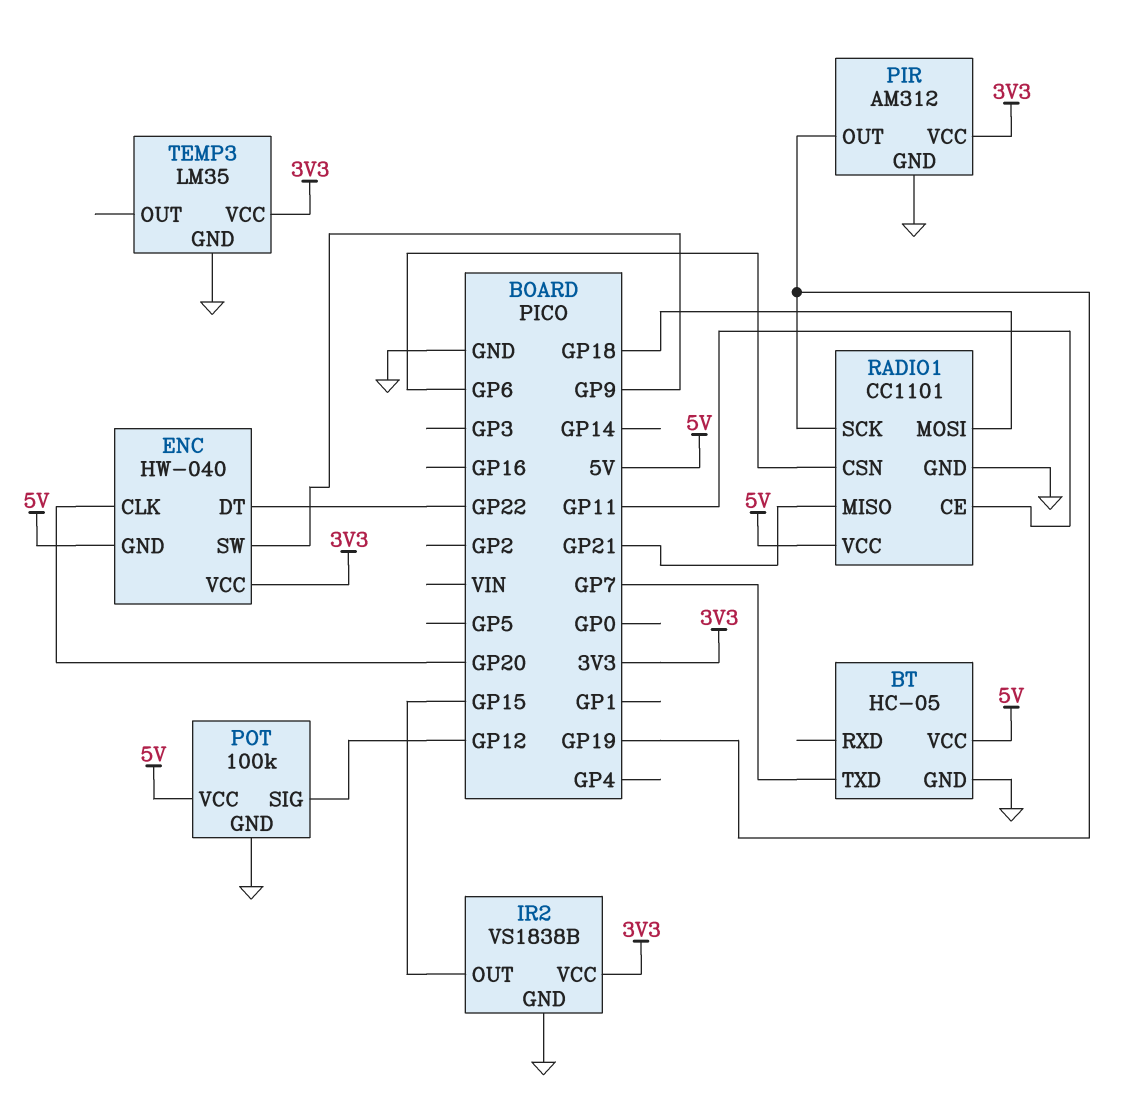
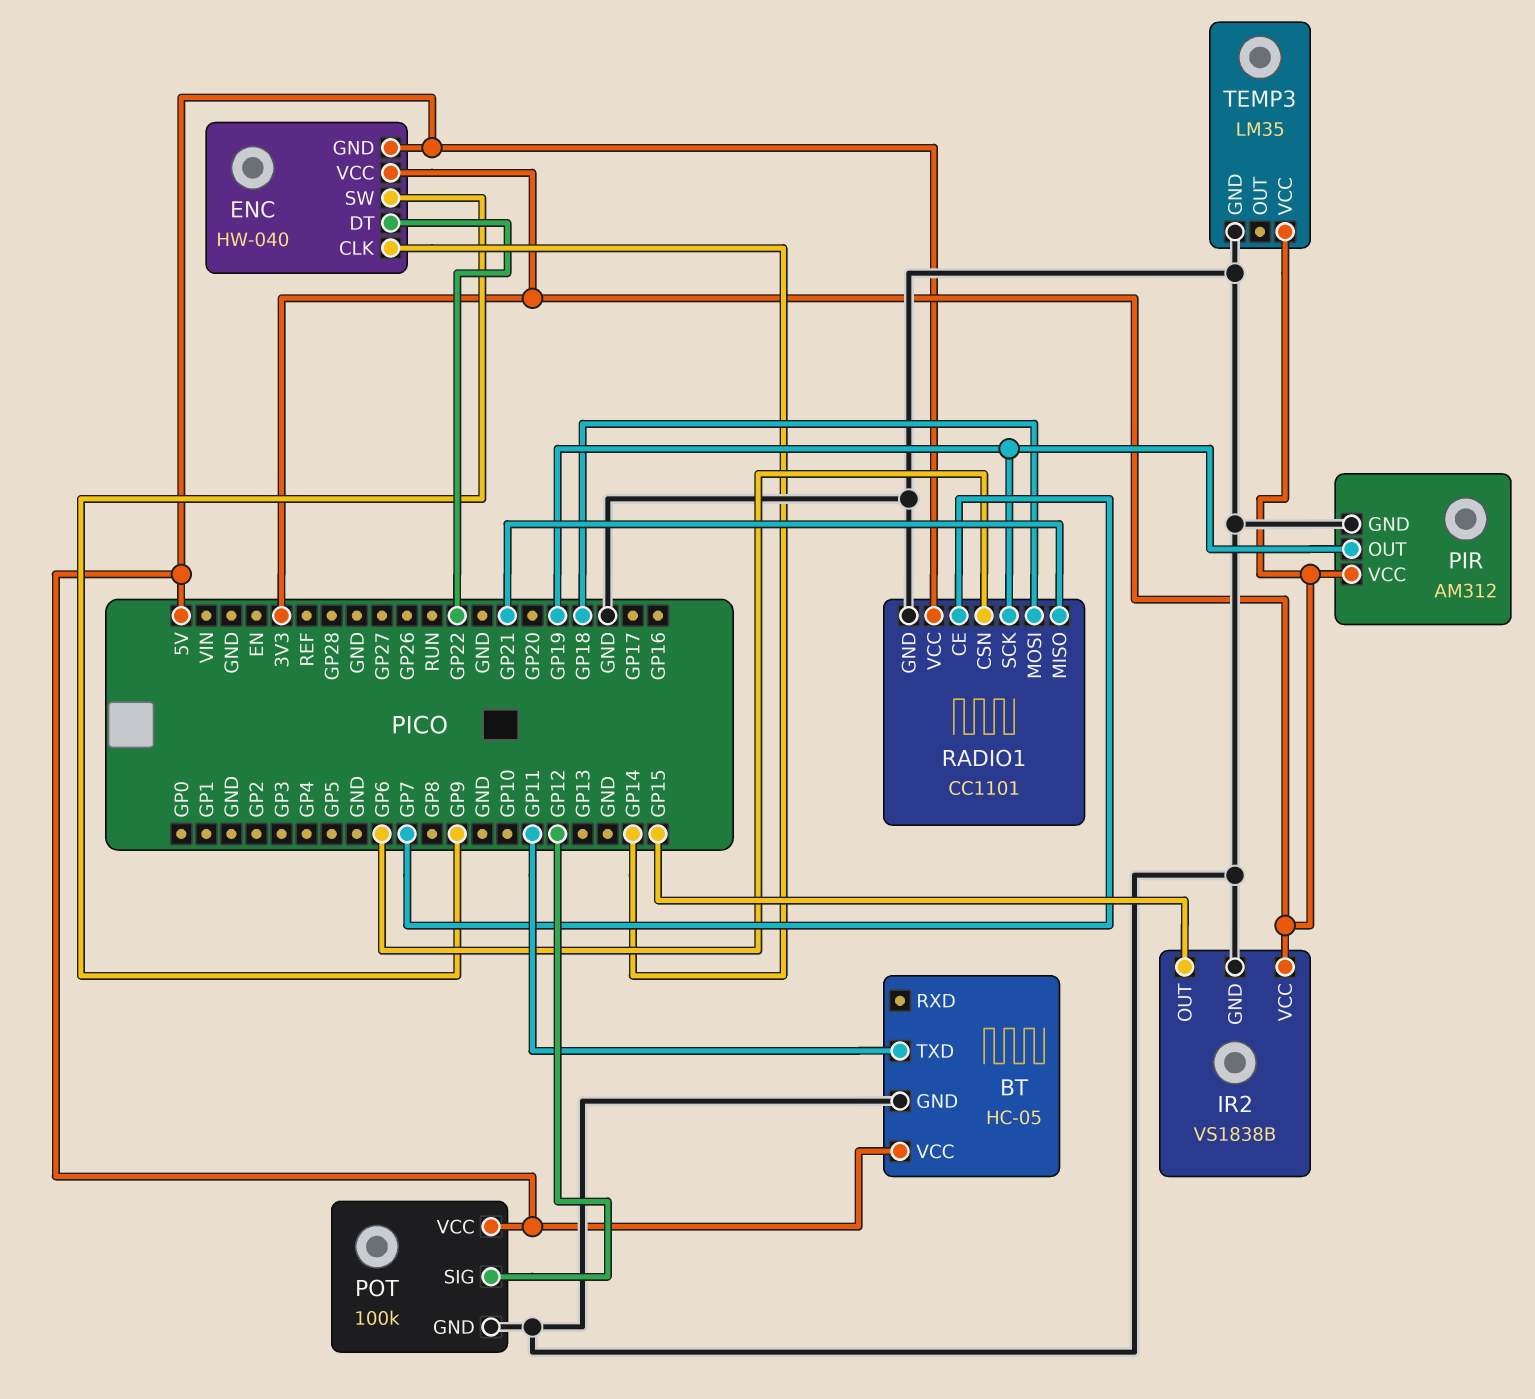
BT pin TXD: GP7 -> GP11
ENC pin CLK: GP20 -> GP14
RADIO1 pin CE: GP11 -> GP7

